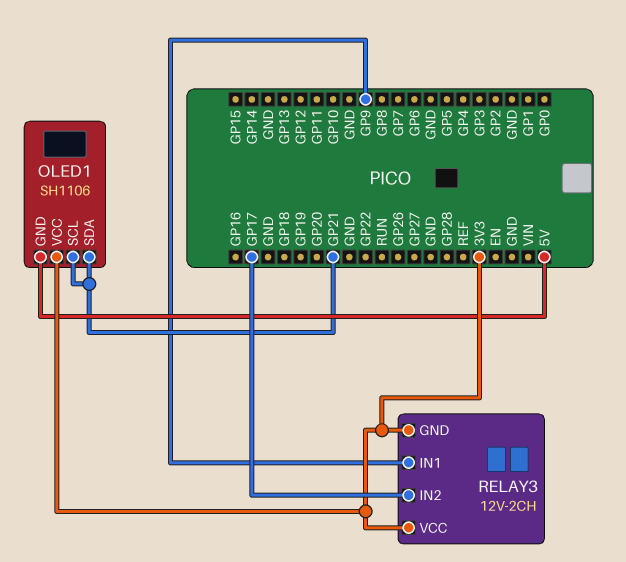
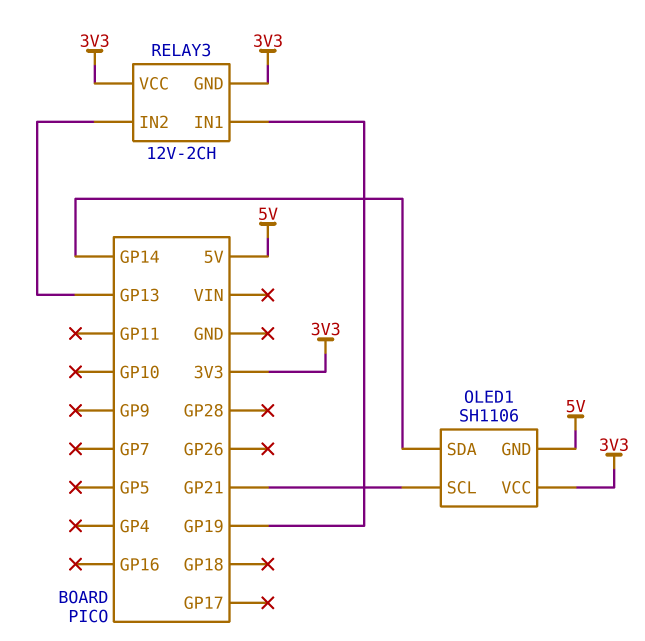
OLED1 pin SDA: GP21 -> GP14
RELAY3 pin IN1: GP9 -> GP19
RELAY3 pin IN2: GP17 -> GP13

